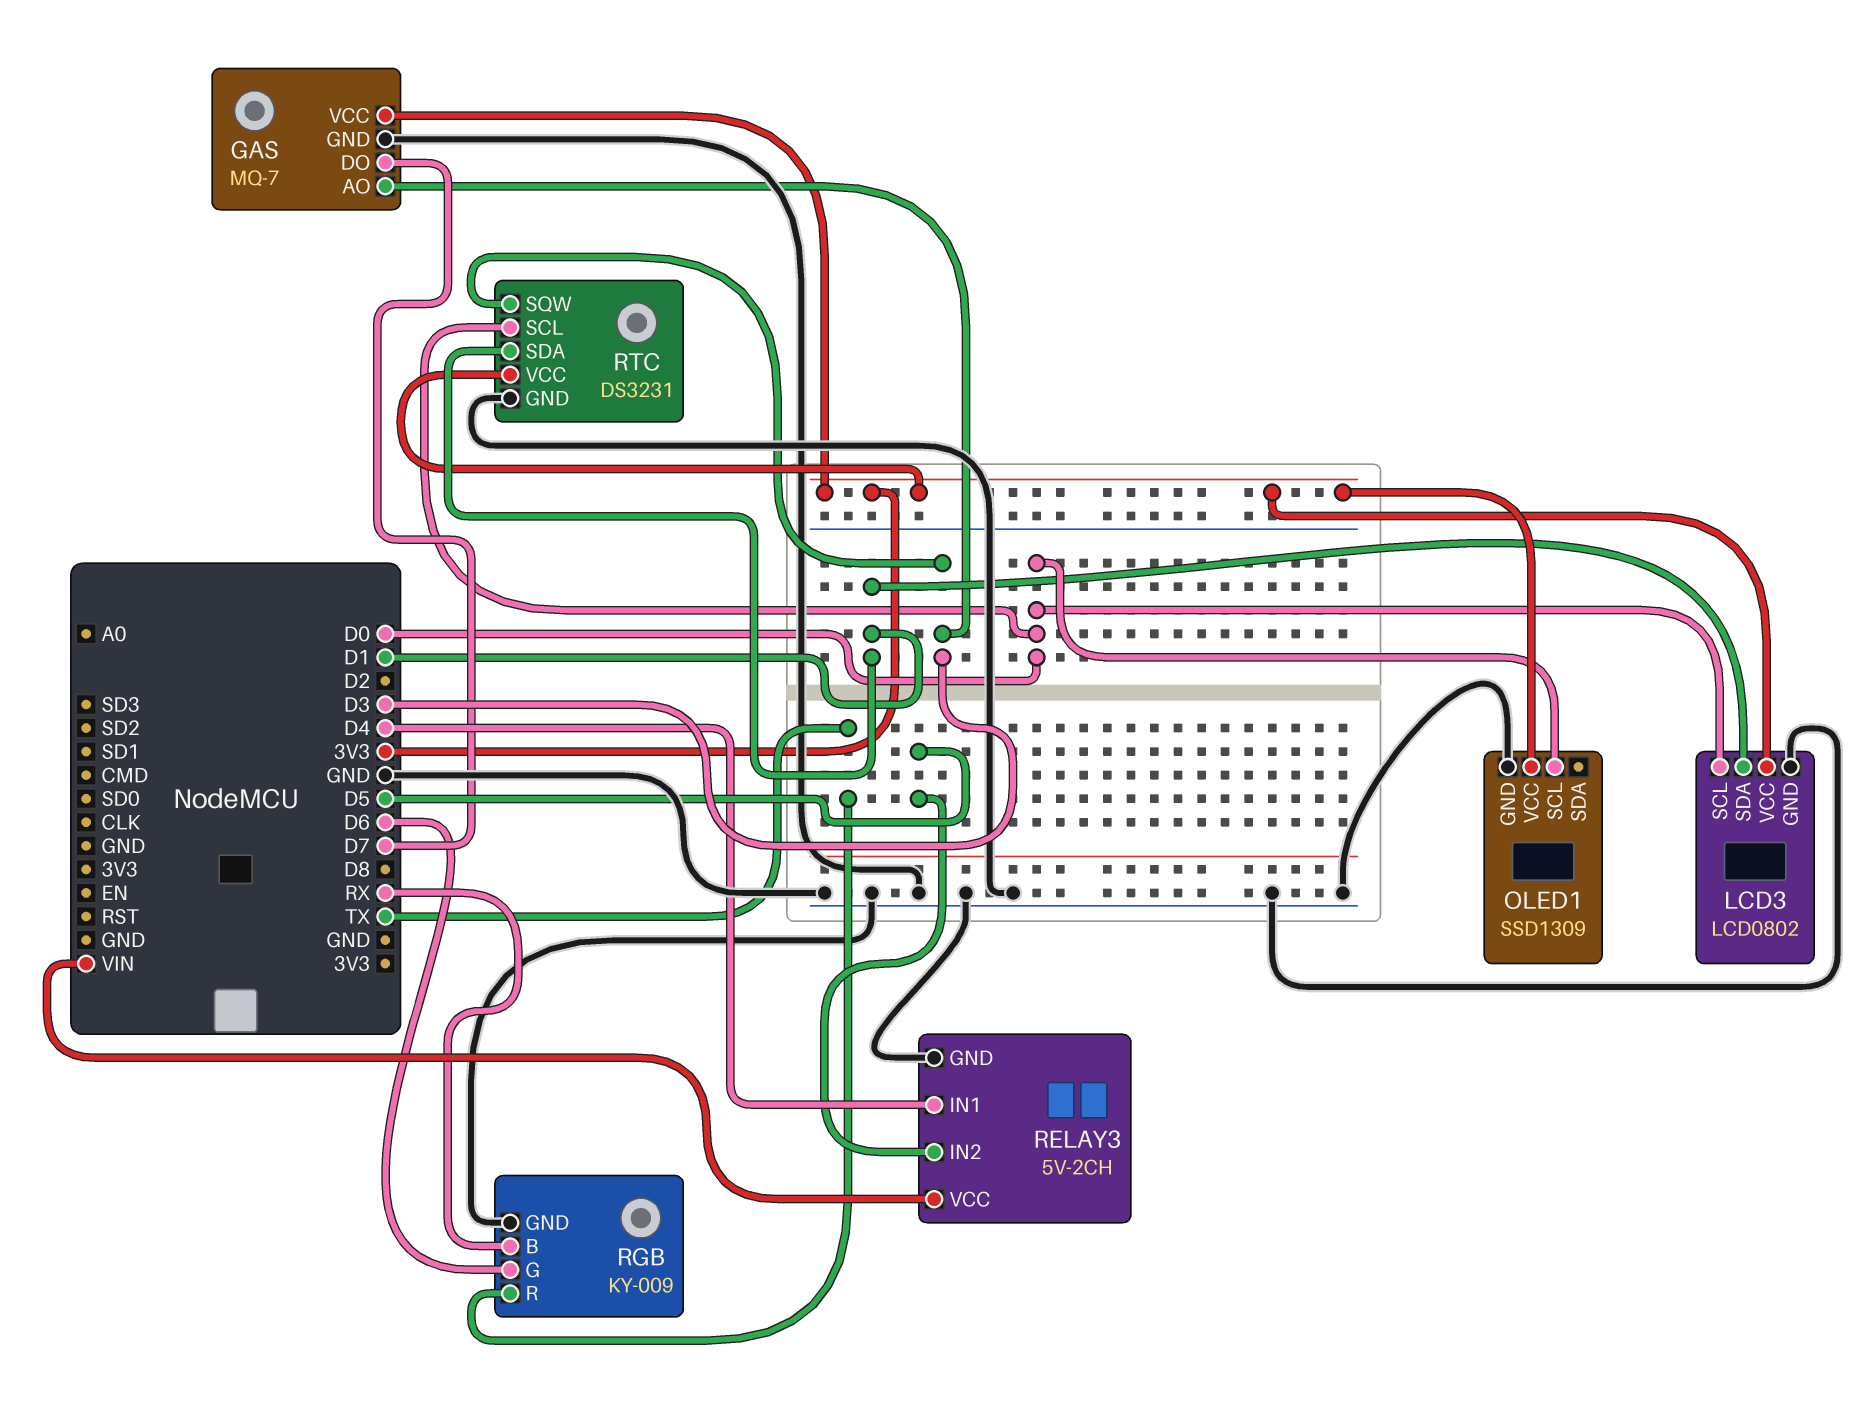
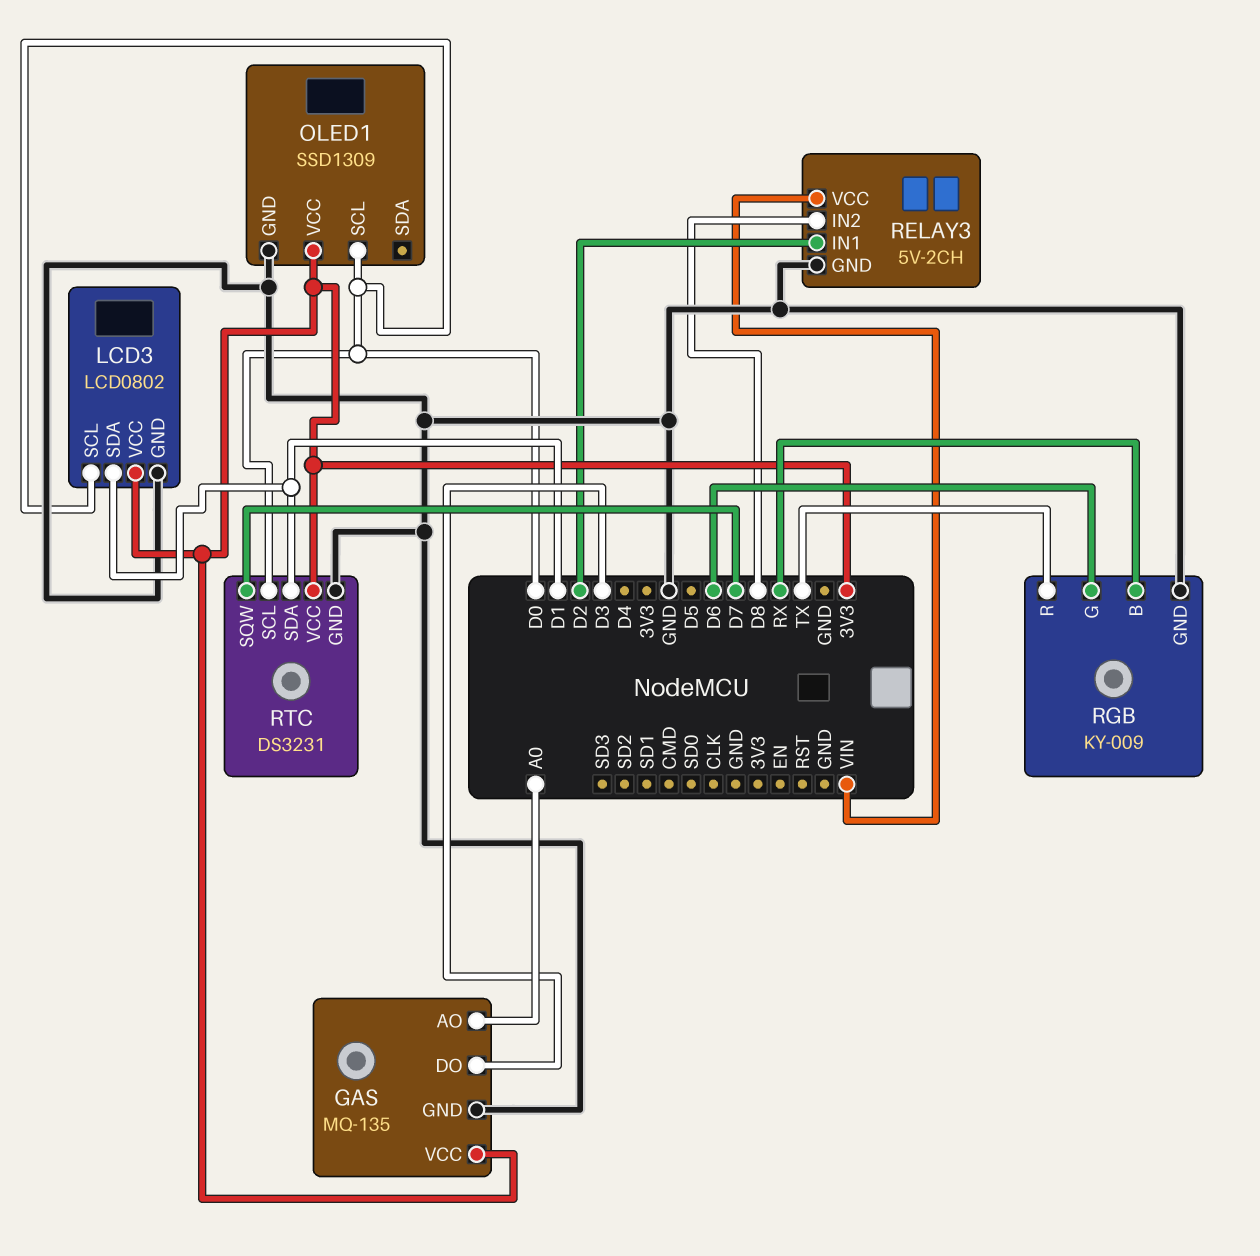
GAS: MQ-7 -> MQ-135
GAS pin AO: D3 -> A0
GAS pin DO: D7 -> D3
RELAY3 pin IN1: D4 -> D2
RELAY3 pin IN2: D5 -> D8
RTC pin SQW: D3 -> D7

